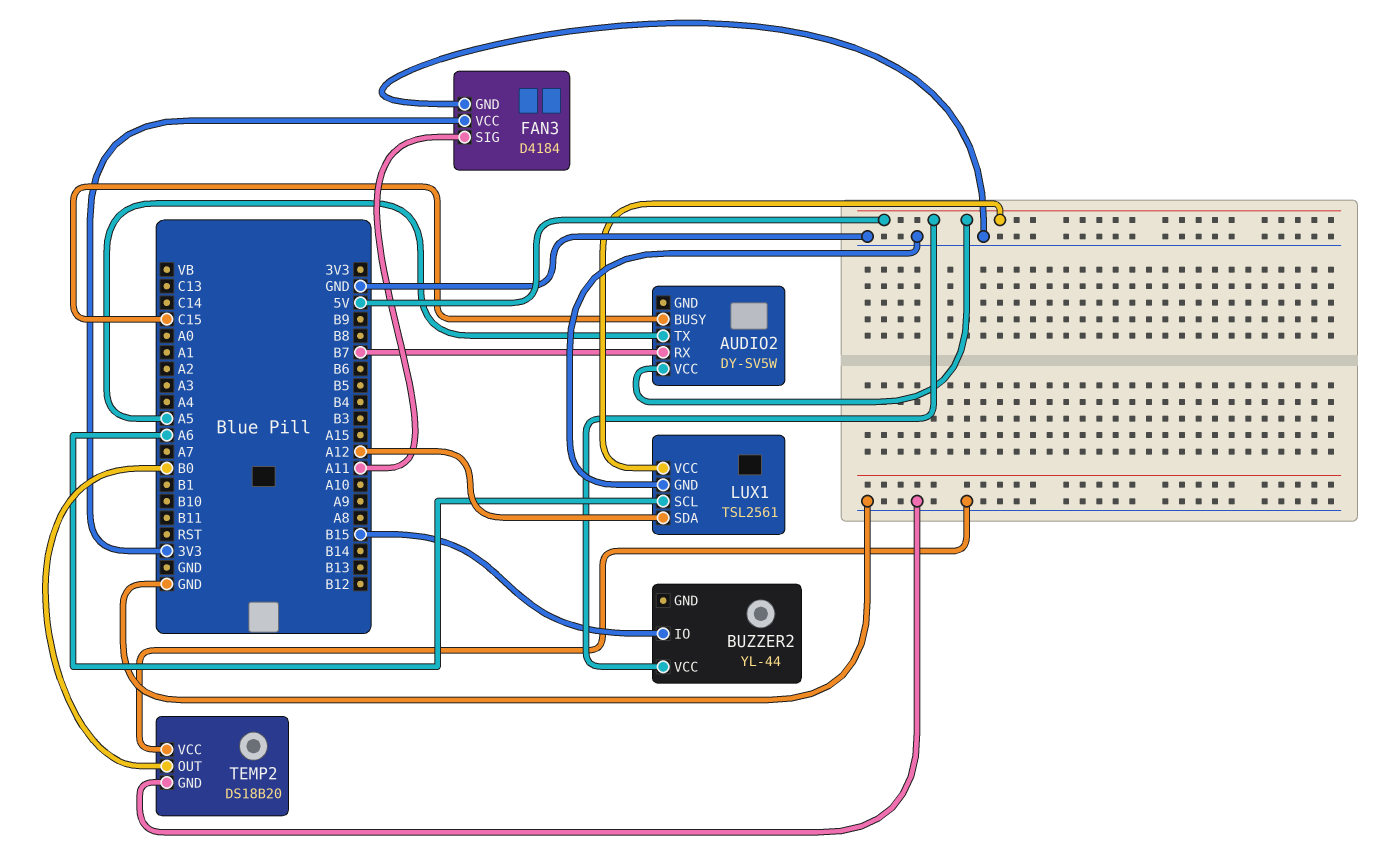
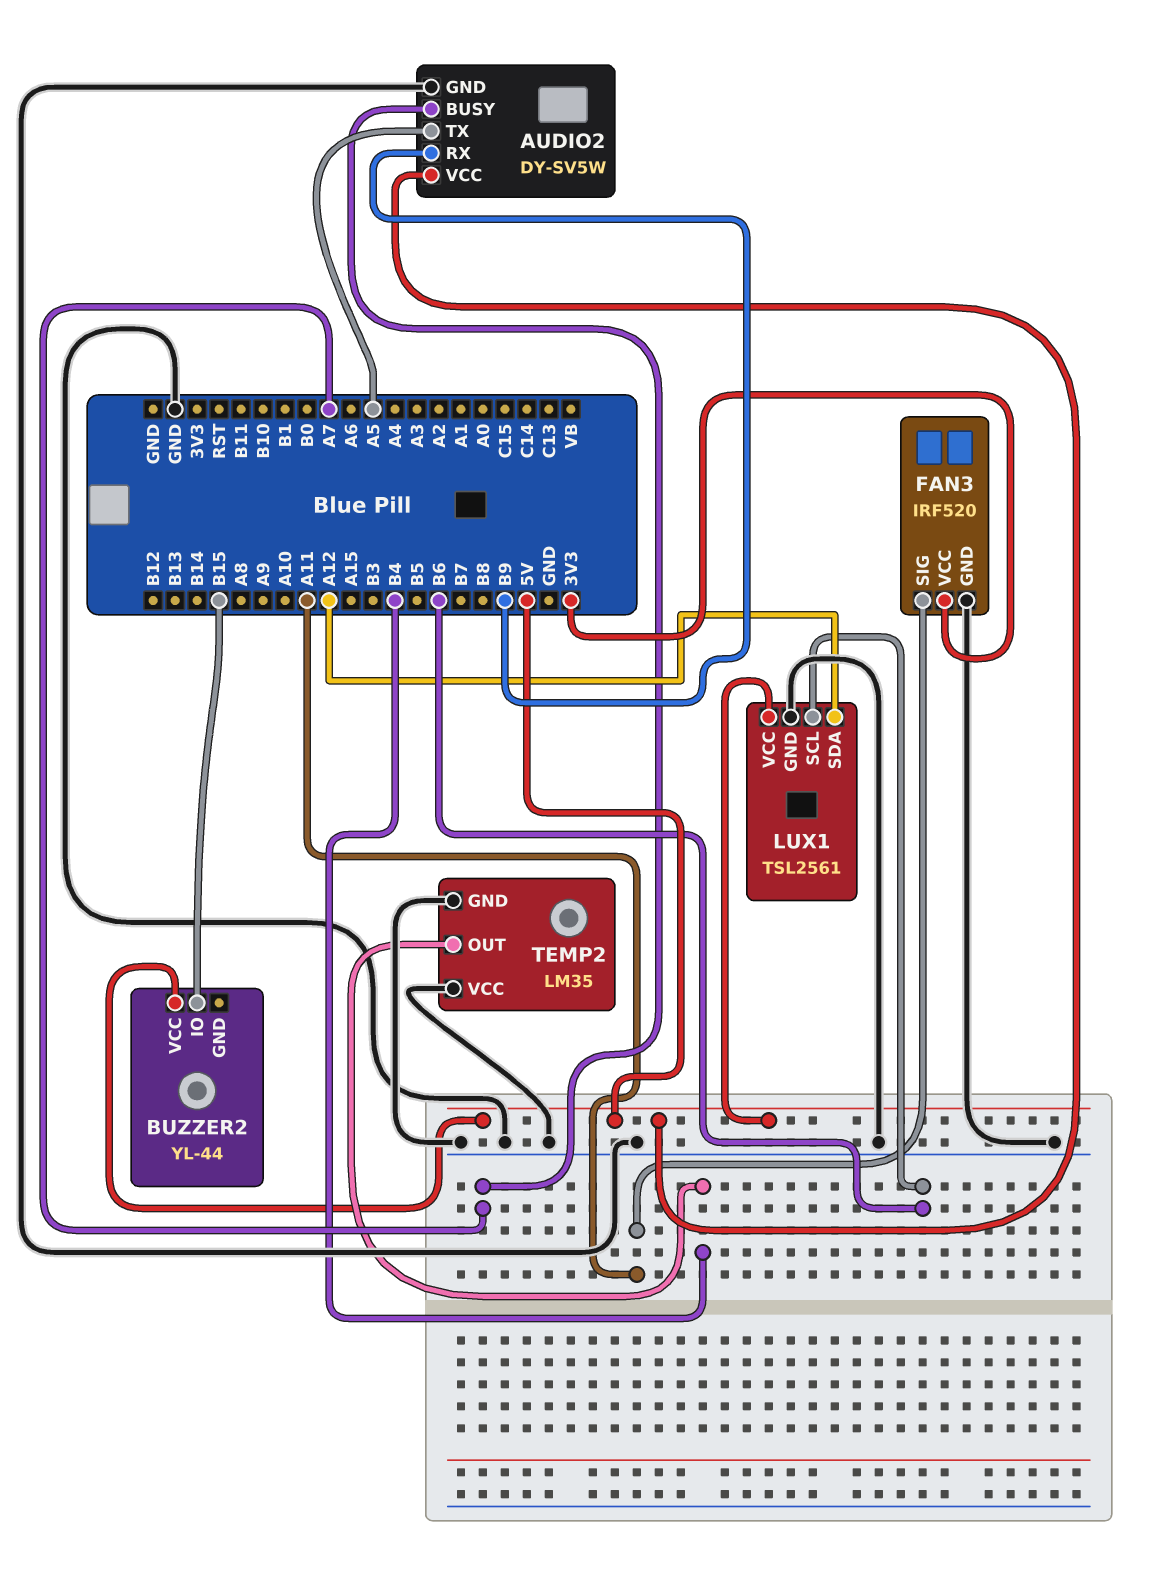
AUDIO2 pin BUSY: C15 -> A7
AUDIO2 pin GND: none -> GND
AUDIO2 pin RX: B7 -> B9
FAN3: D4184 -> IRF520
LUX1 pin SCL: A6 -> B6
TEMP2: DS18B20 -> LM35
TEMP2 pin OUT: B0 -> B4

